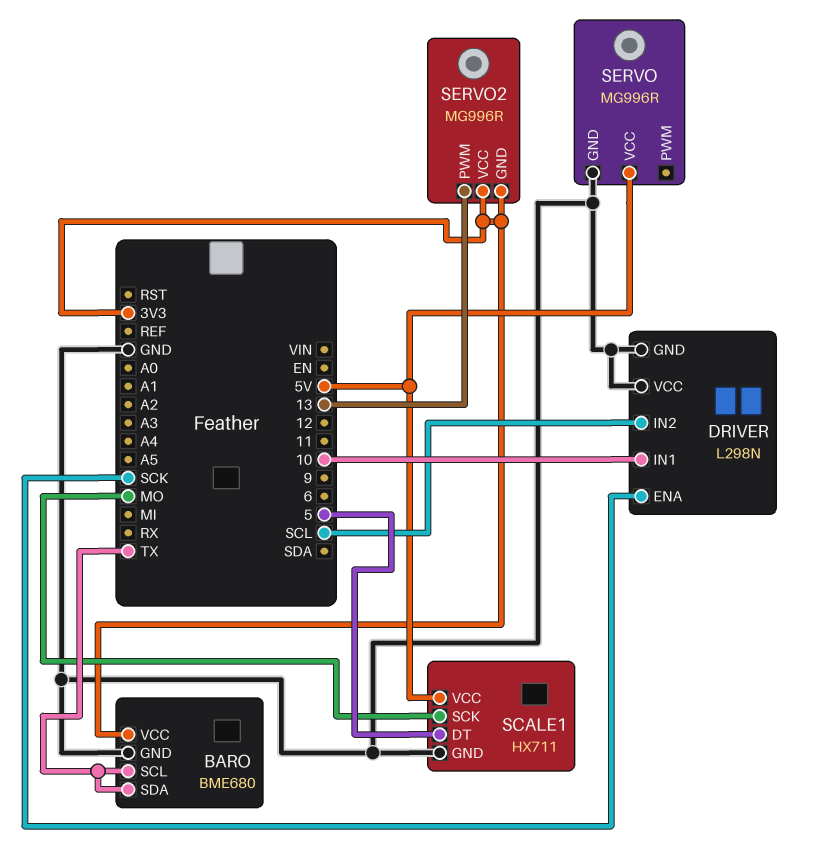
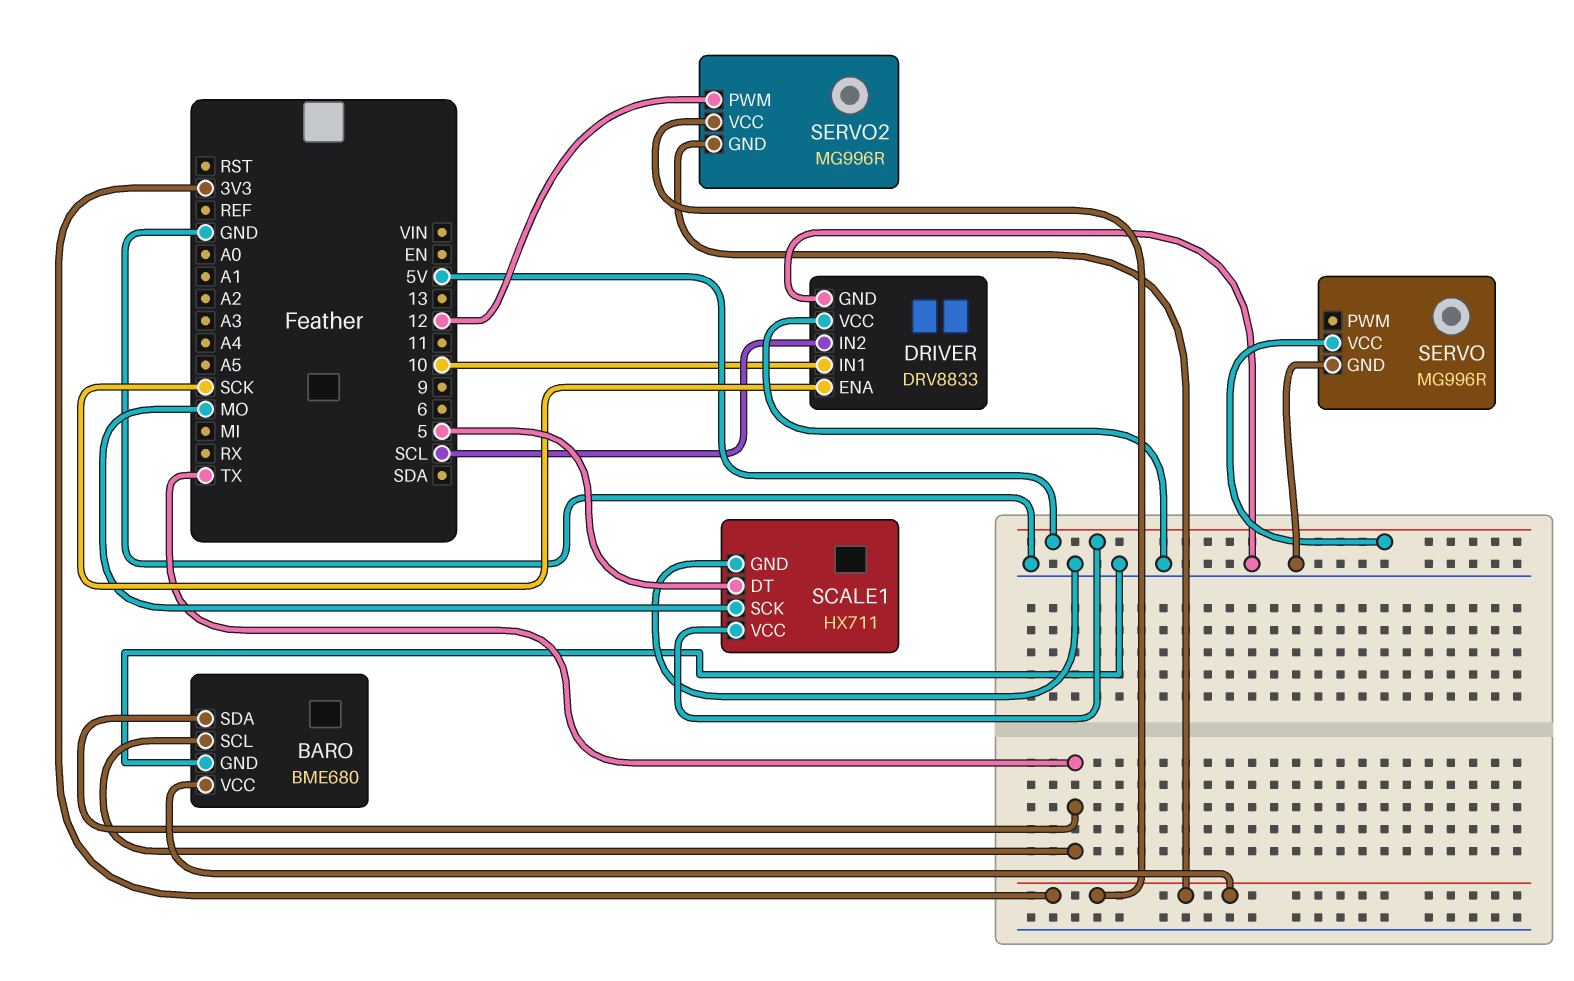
DRIVER: L298N -> DRV8833
SERVO2 pin PWM: 13 -> 12

